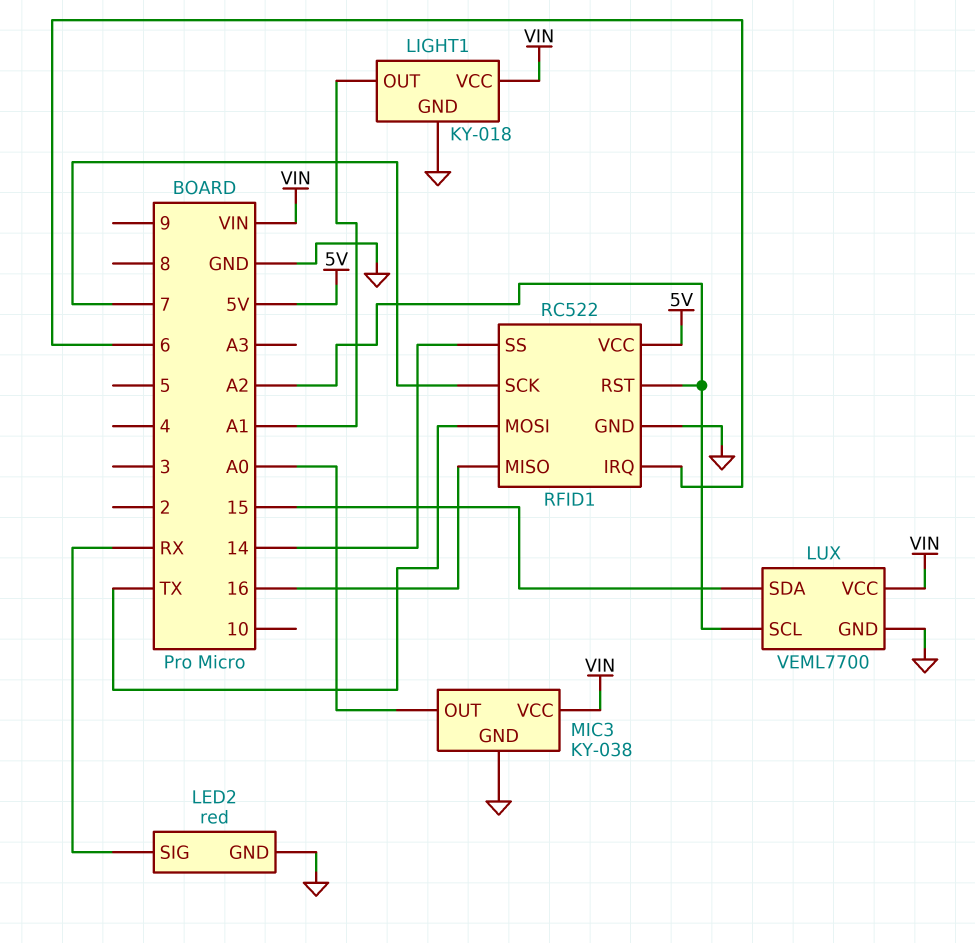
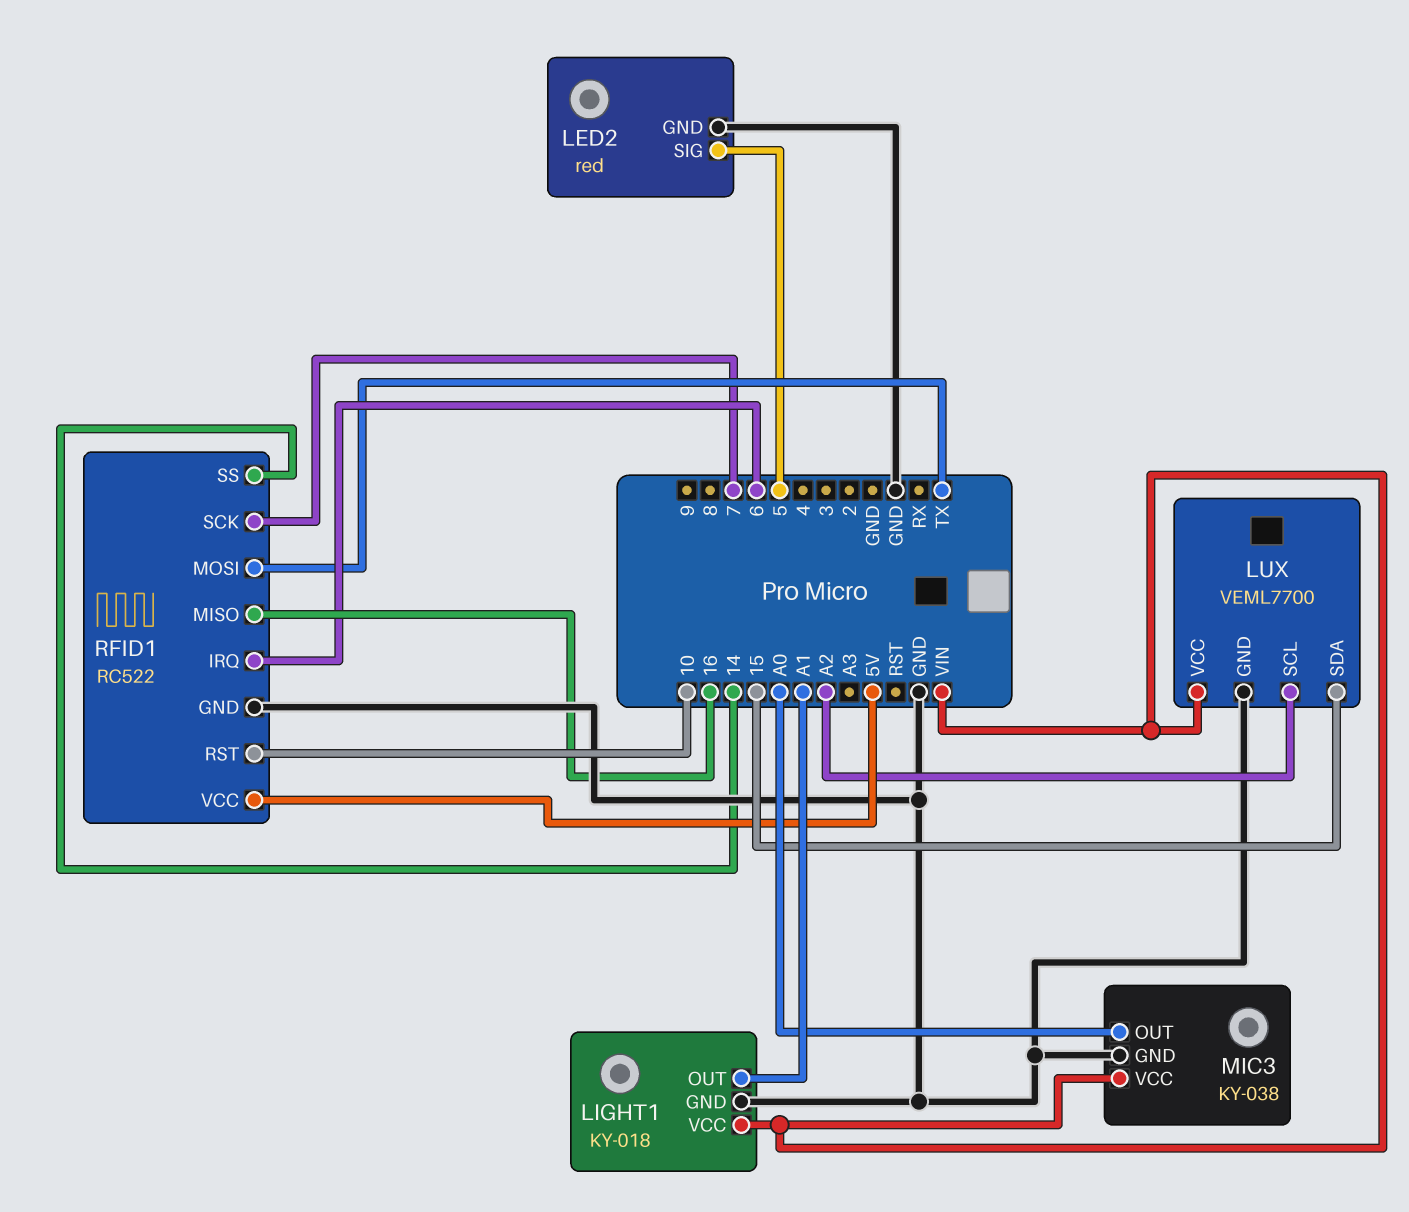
LED2 pin SIG: RX -> 5
RFID1 pin RST: A2 -> 10

